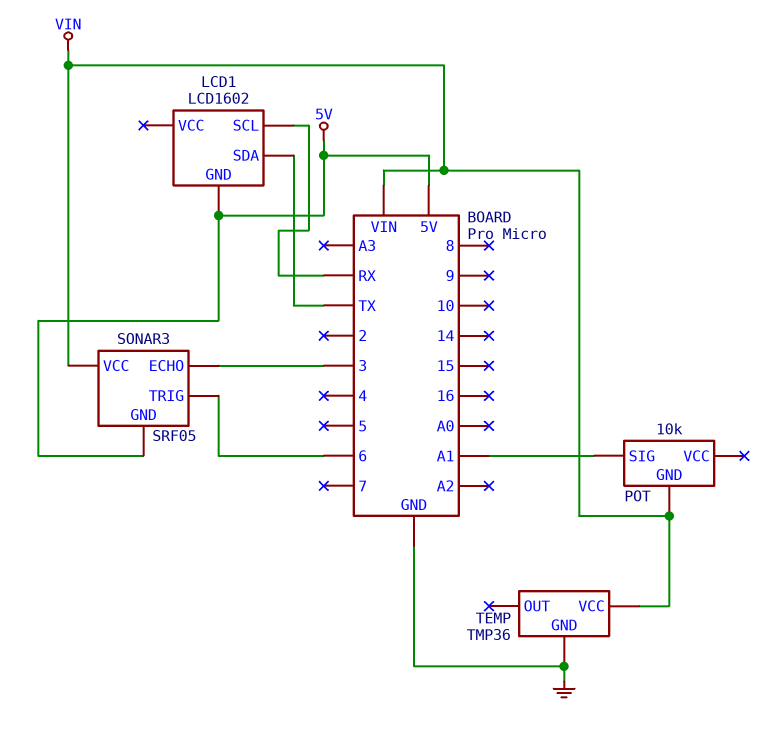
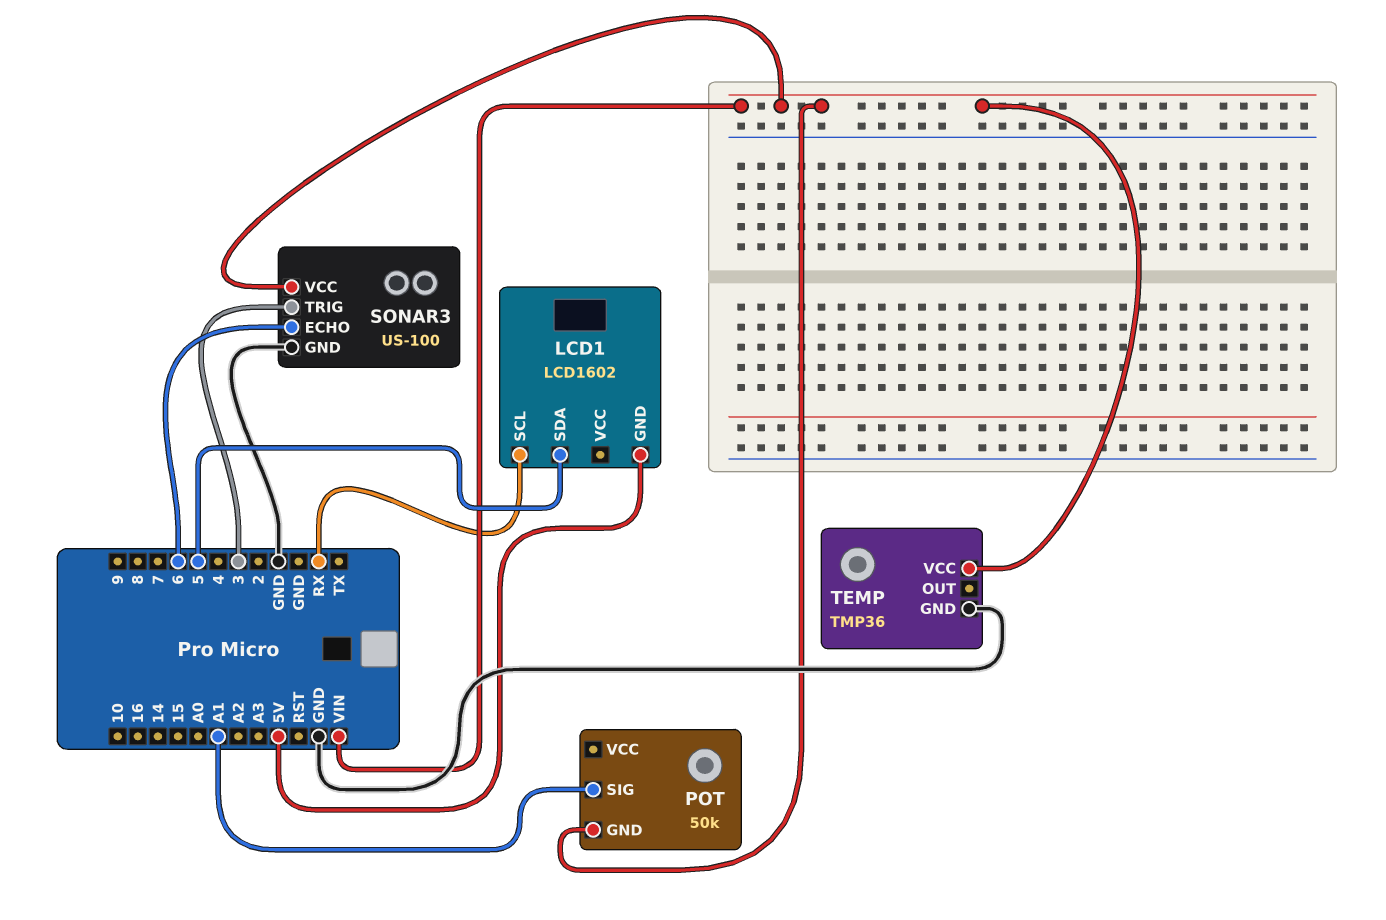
LCD1 pin SDA: TX -> 5
POT: 10k -> 50k
SONAR3: SRF05 -> US-100
SONAR3 pin ECHO: 3 -> 6
SONAR3 pin GND: 5V -> GND
SONAR3 pin TRIG: 6 -> 3

